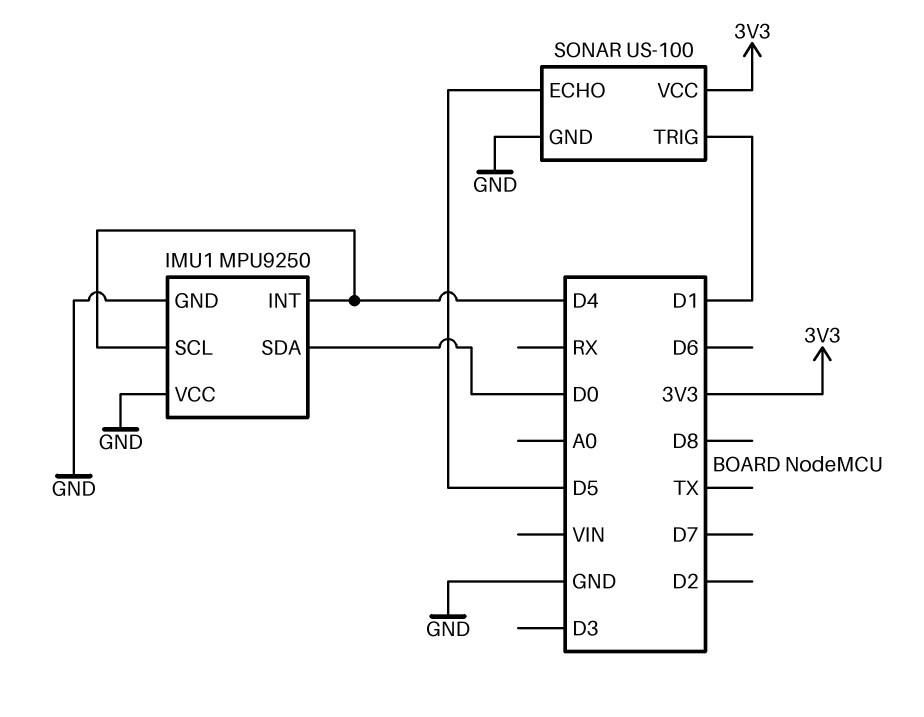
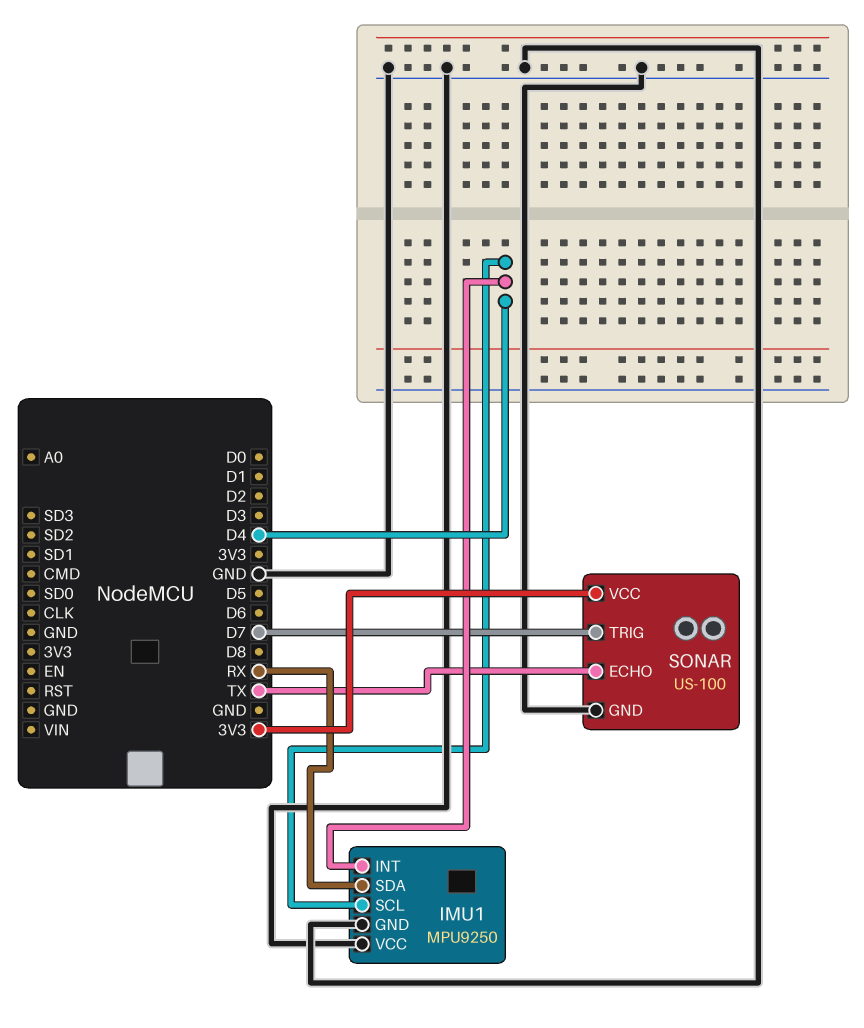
IMU1 pin SDA: D0 -> RX
SONAR pin ECHO: D5 -> TX
SONAR pin TRIG: D1 -> D7

